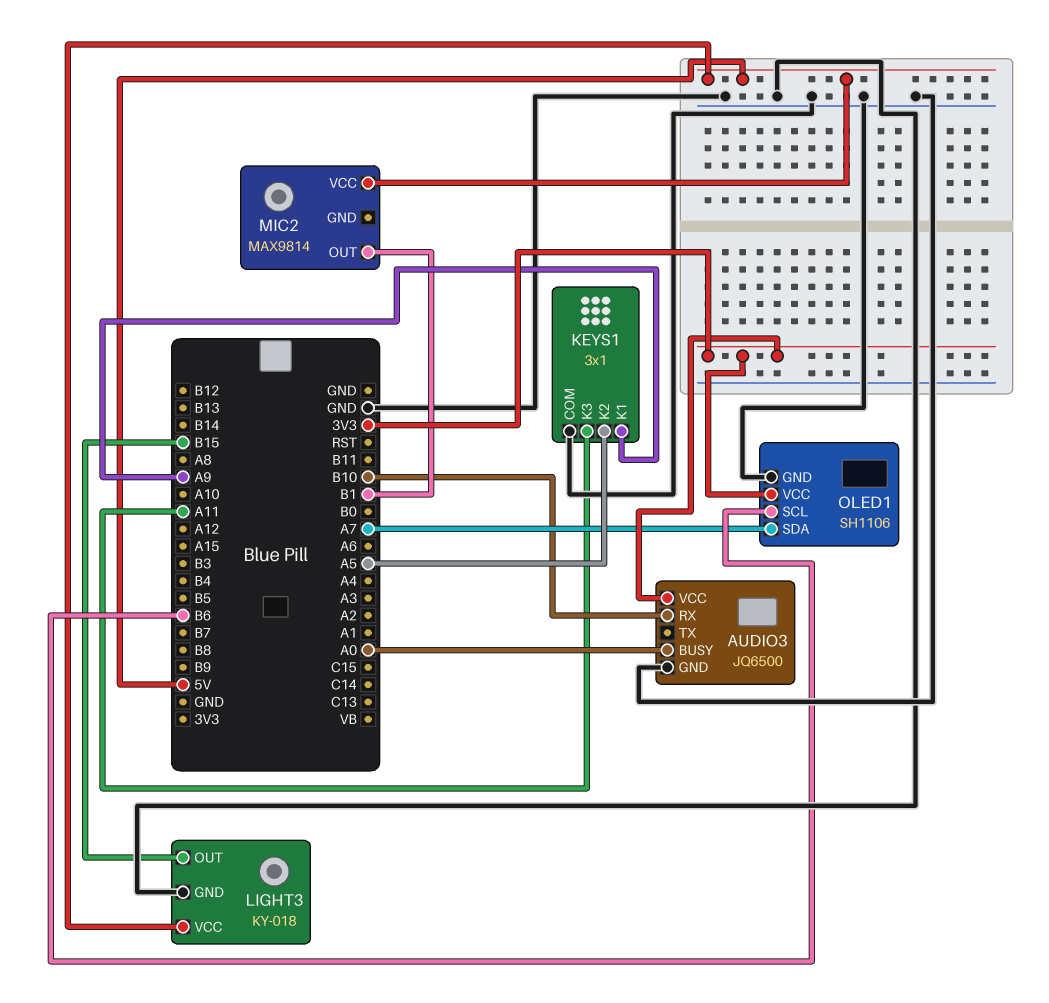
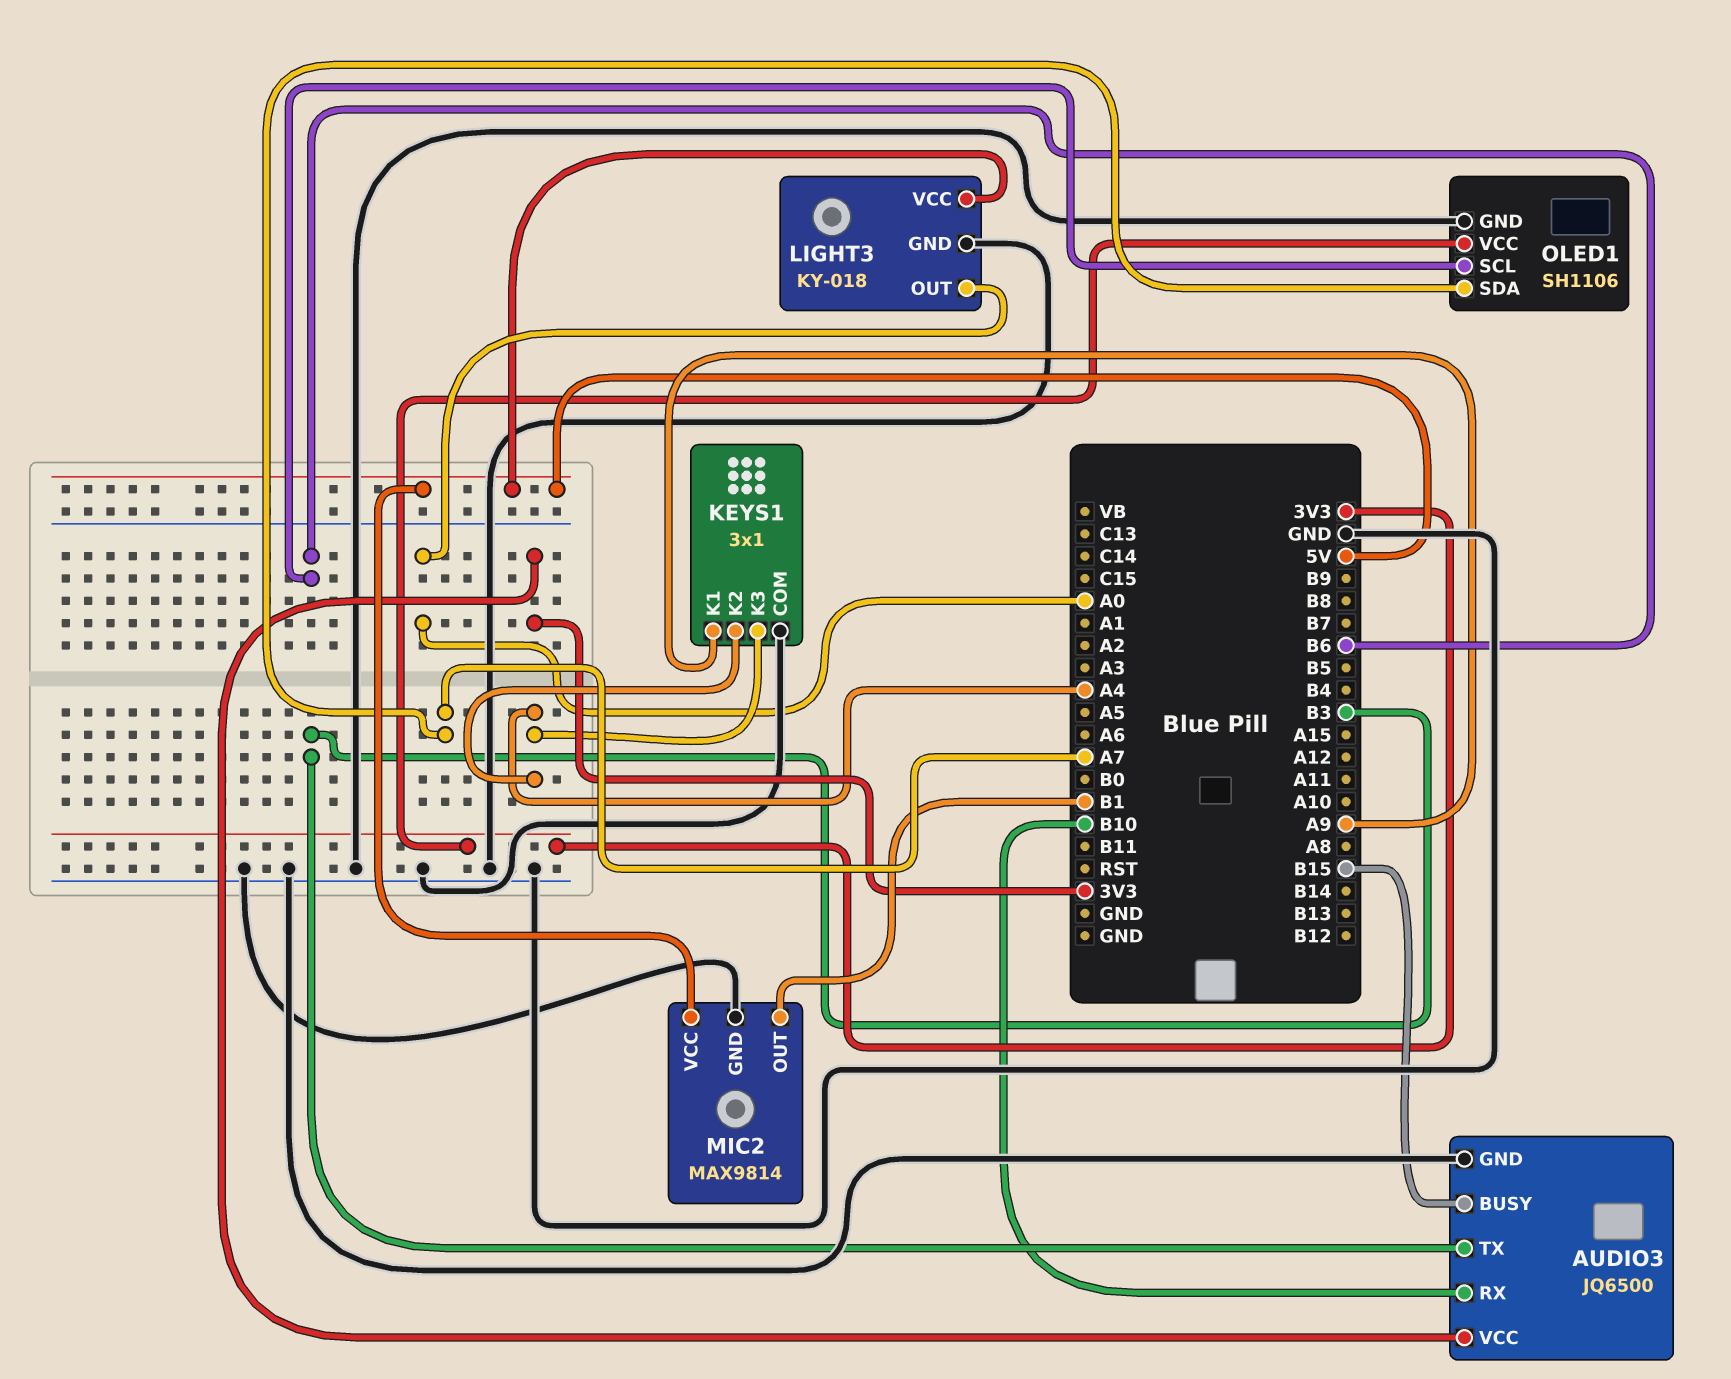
AUDIO3 pin BUSY: A0 -> B15
AUDIO3 pin TX: none -> B3
KEYS1 pin K2: A5 -> A4
KEYS1 pin K3: A11 -> A4
LIGHT3 pin OUT: B15 -> A0
MIC2 pin GND: none -> GND

